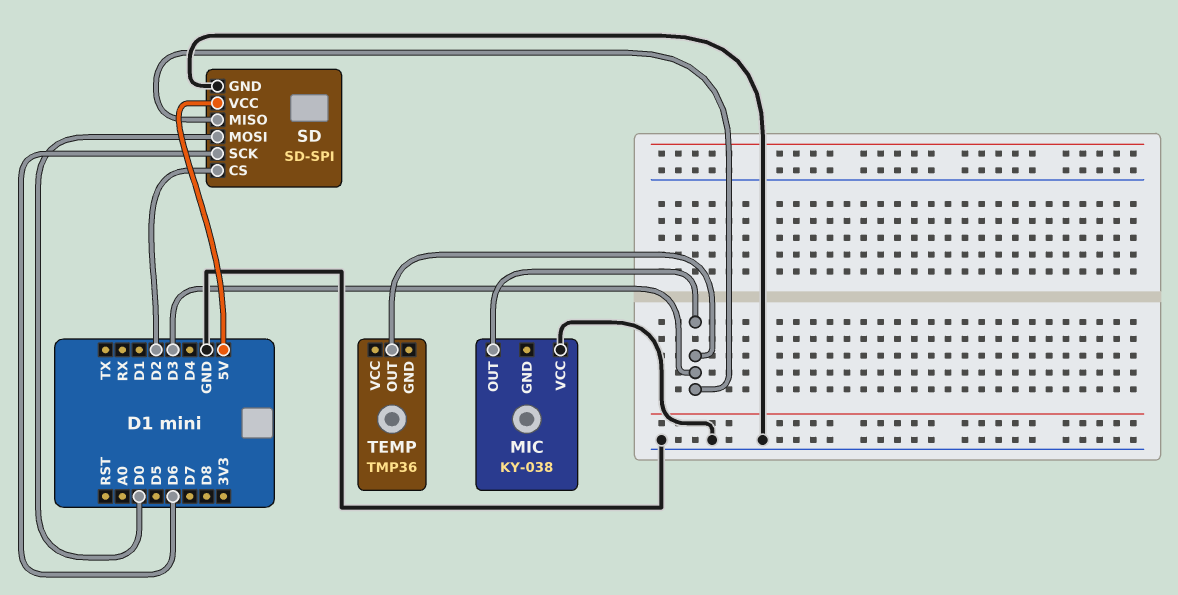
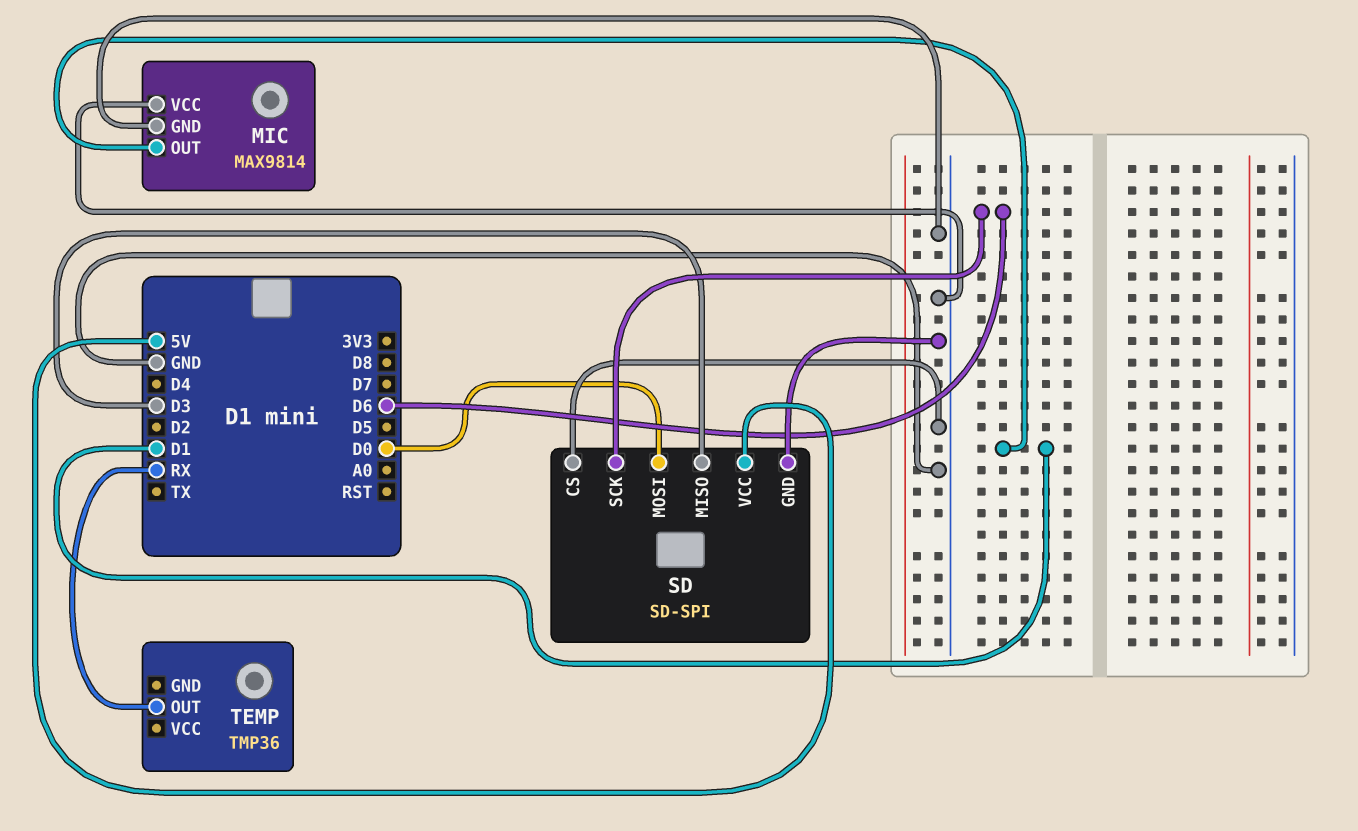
MIC: KY-038 -> MAX9814
MIC pin GND: none -> GND
MIC pin OUT: D3 -> D1
SD pin CS: D2 -> GND
TEMP pin OUT: D3 -> RX

